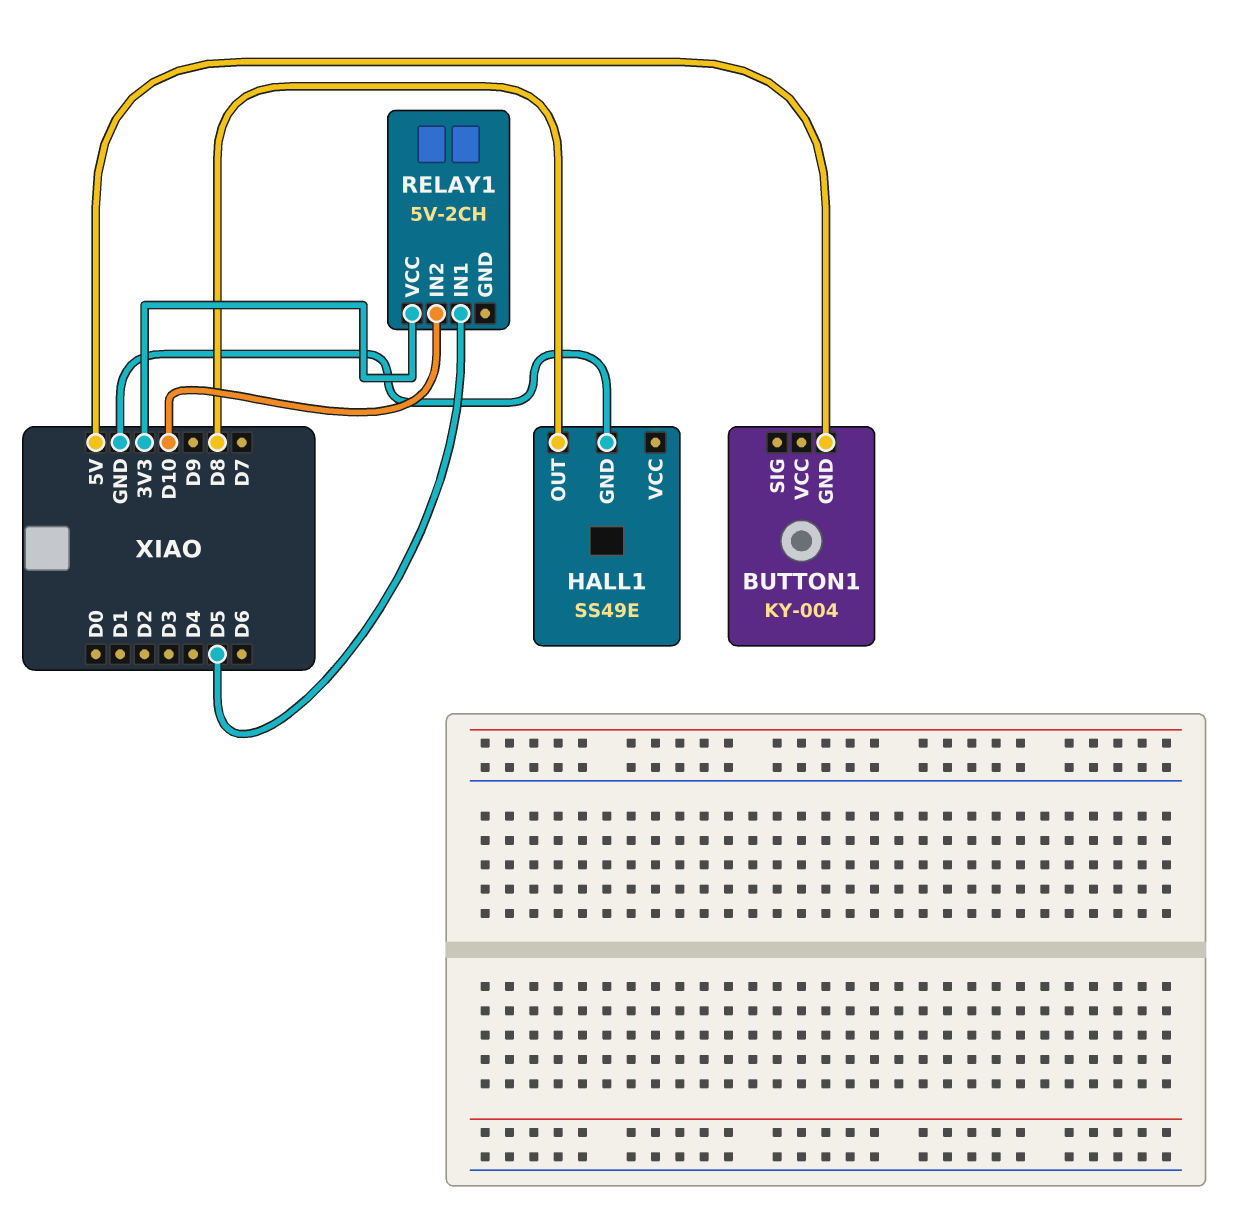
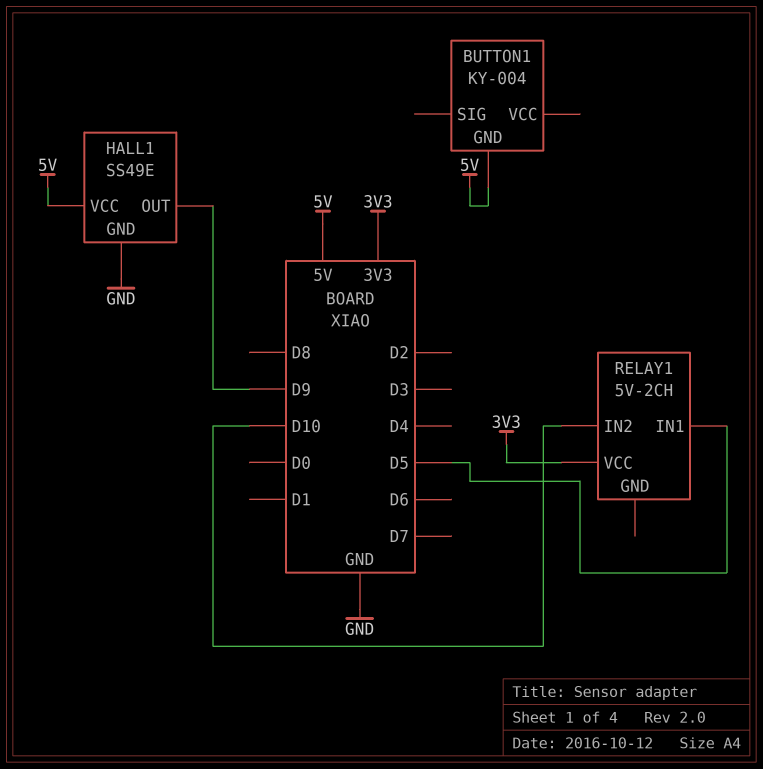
HALL1 pin OUT: D8 -> D9
HALL1 pin VCC: none -> 5V

